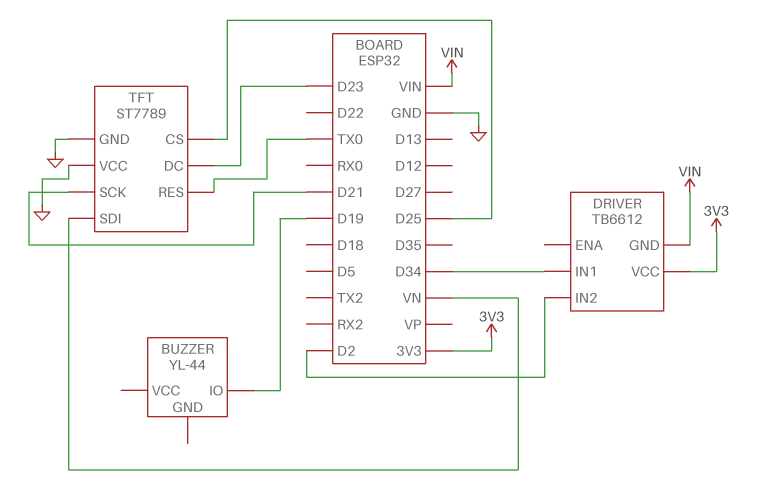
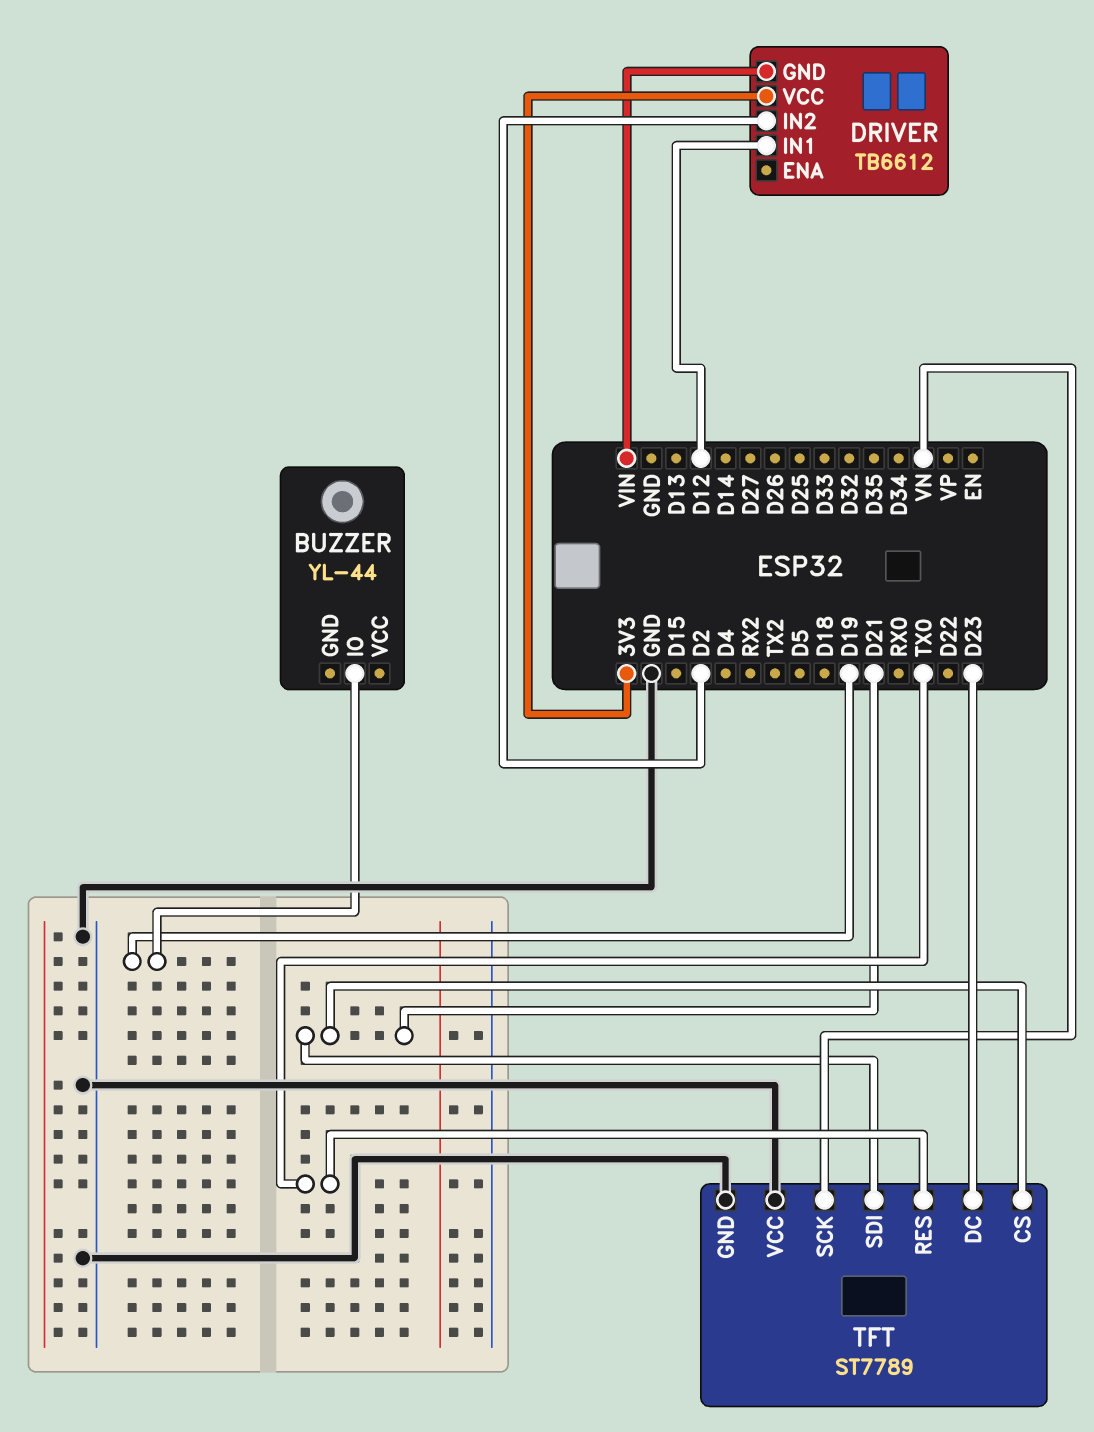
DRIVER pin IN1: D34 -> D12
TFT pin CS: D25 -> D21
TFT pin SCK: D21 -> VN
TFT pin SDI: VN -> D21

